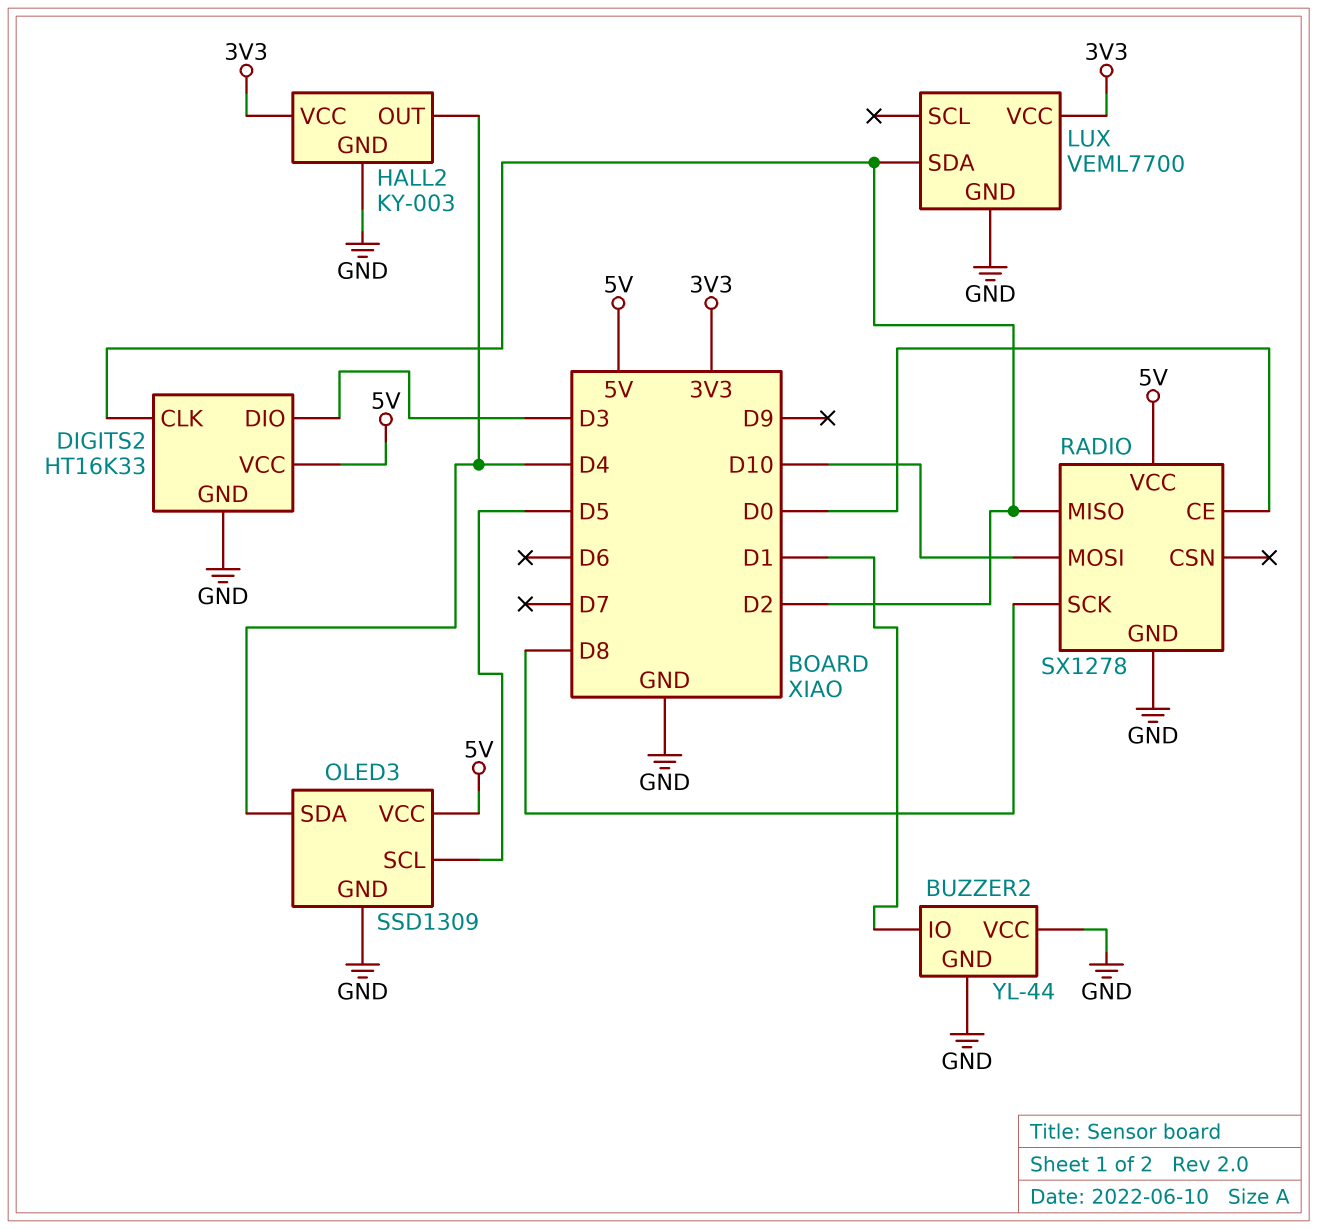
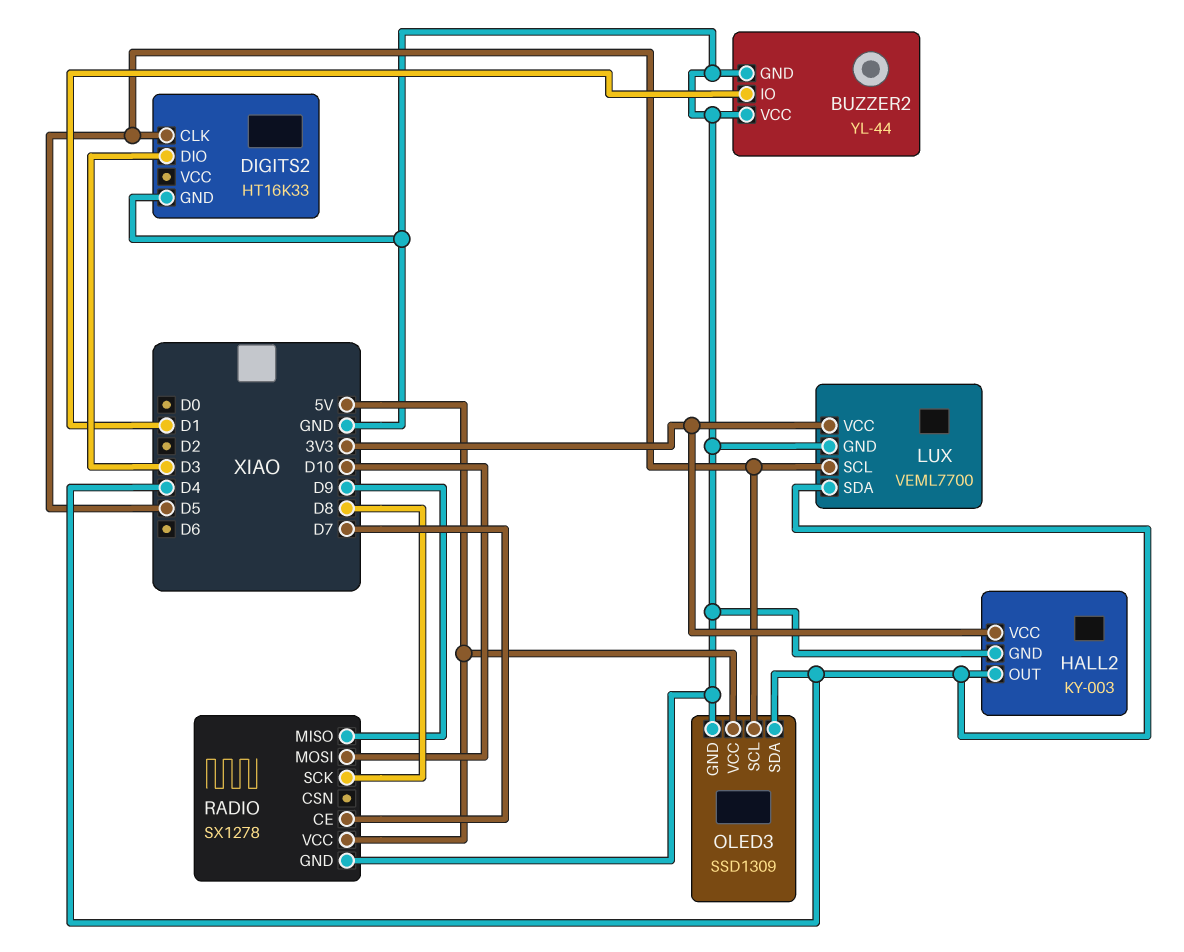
DIGITS2 pin CLK: D2 -> D5
DIGITS2 pin VCC: 5V -> none
LUX pin SCL: none -> D5
LUX pin SDA: D2 -> D4
RADIO pin CE: D0 -> D7
RADIO pin MISO: D2 -> D9

